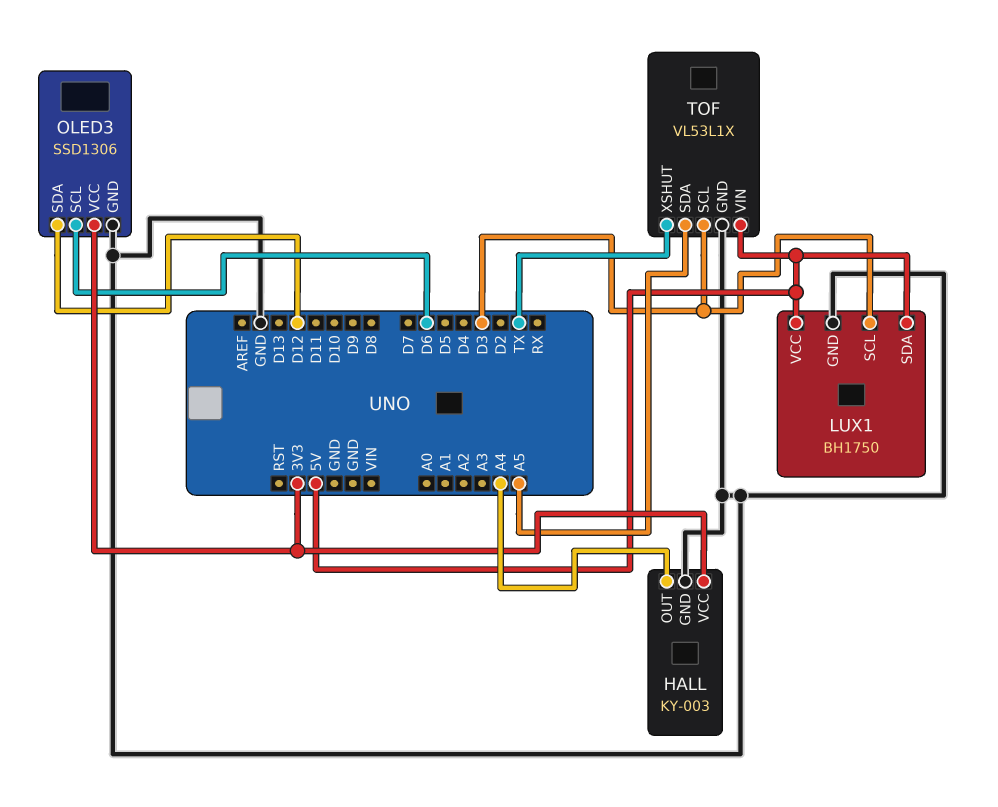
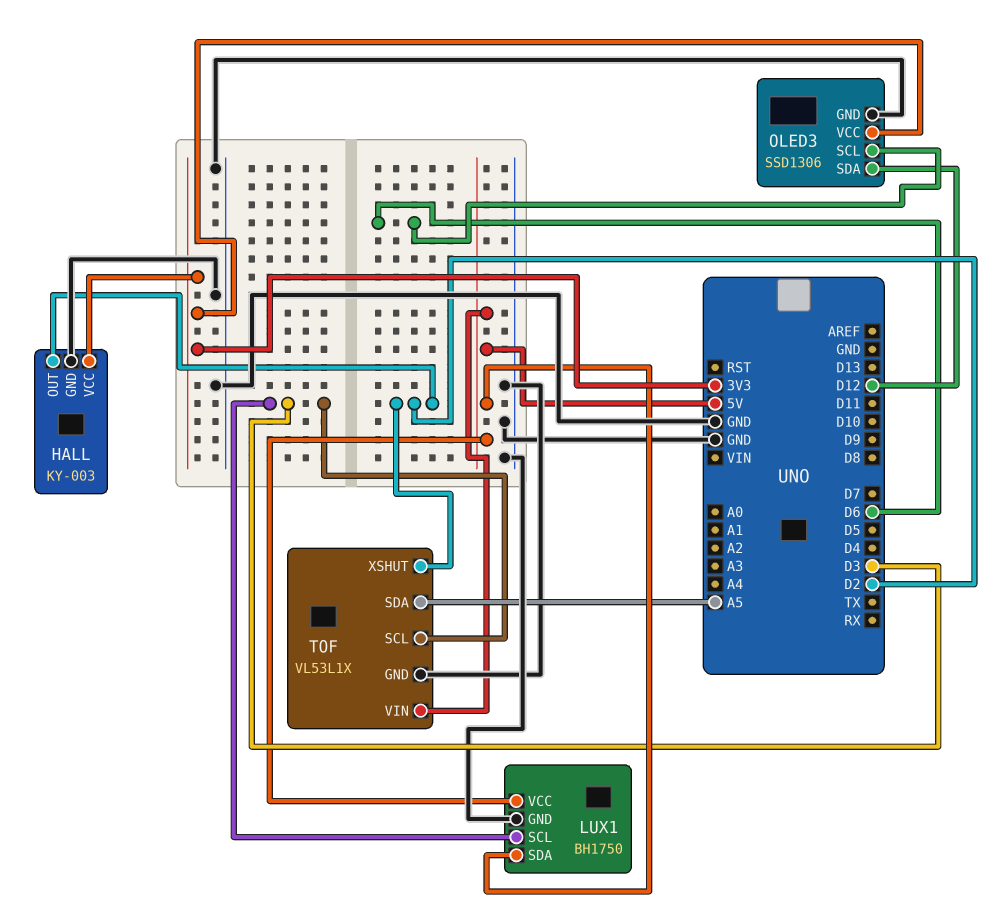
HALL pin OUT: A4 -> D2
TOF pin XSHUT: TX -> D2

